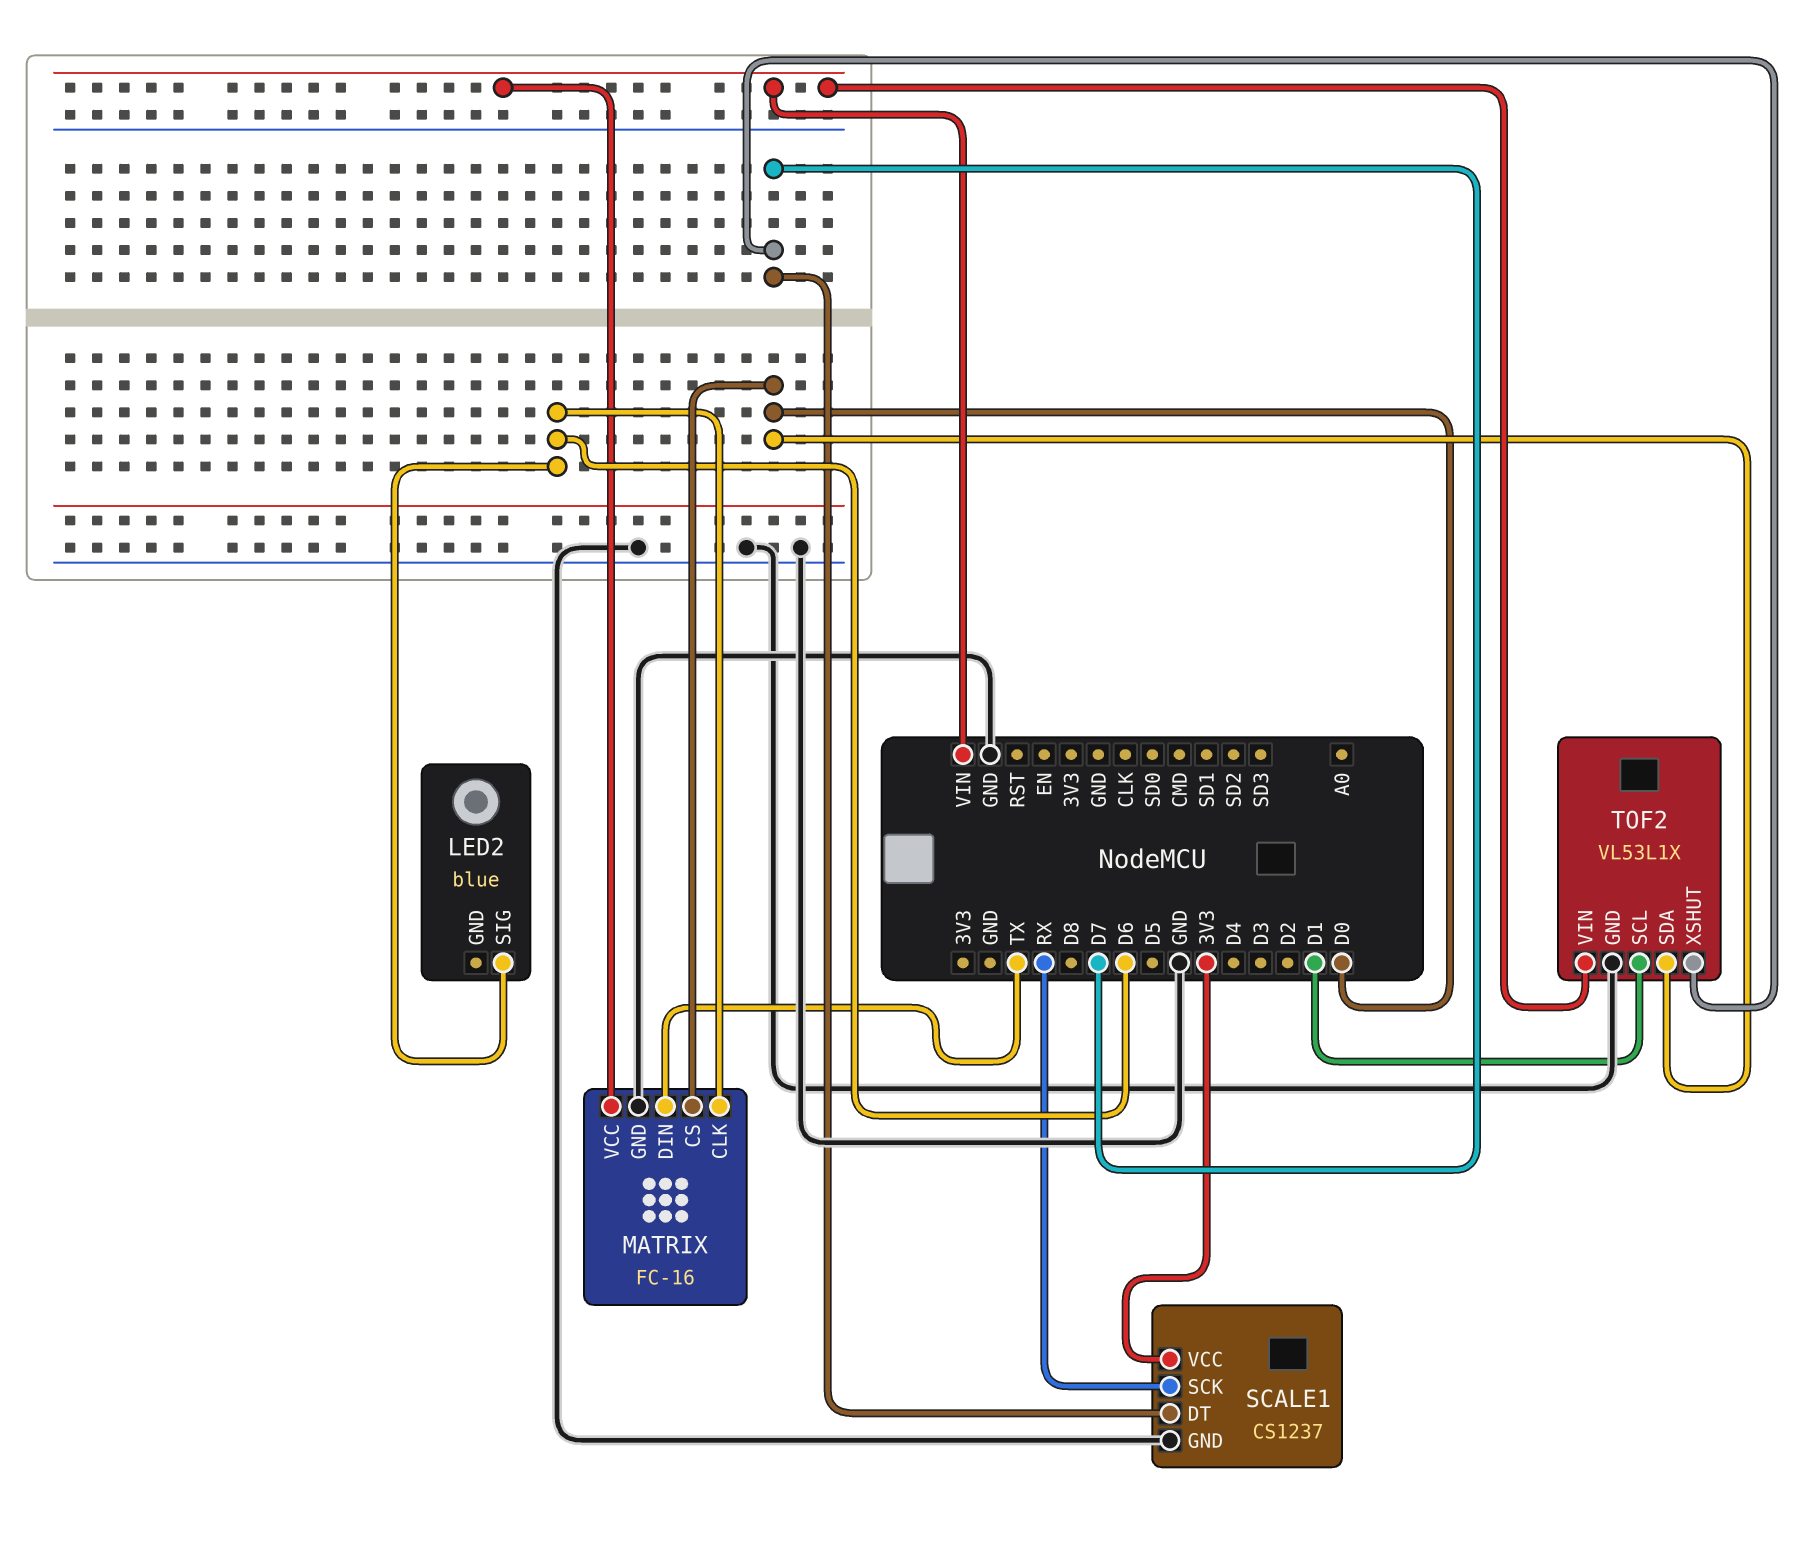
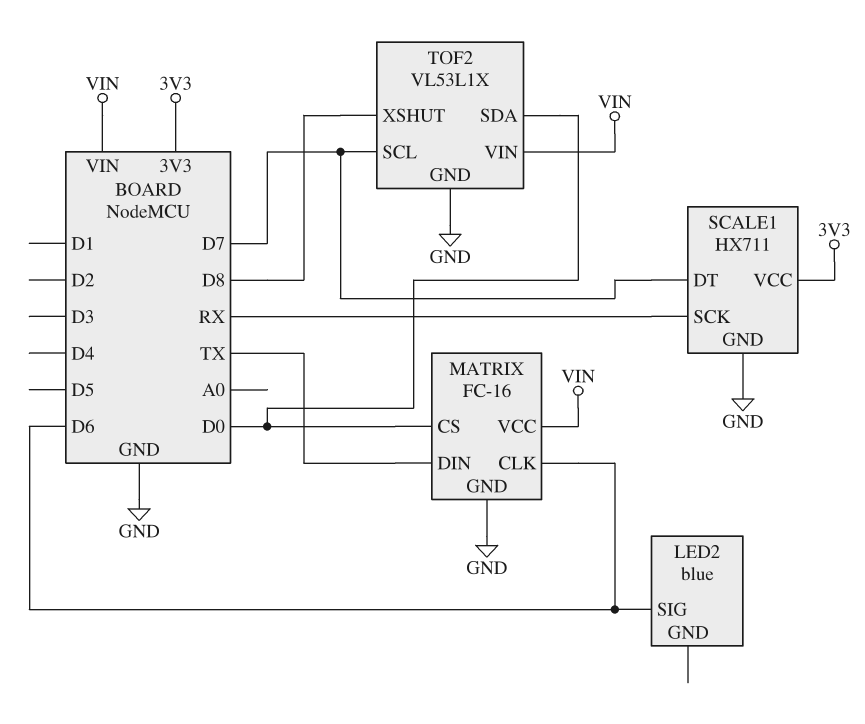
SCALE1: CS1237 -> HX711
TOF2 pin SCL: D1 -> D7
TOF2 pin XSHUT: D7 -> D8

